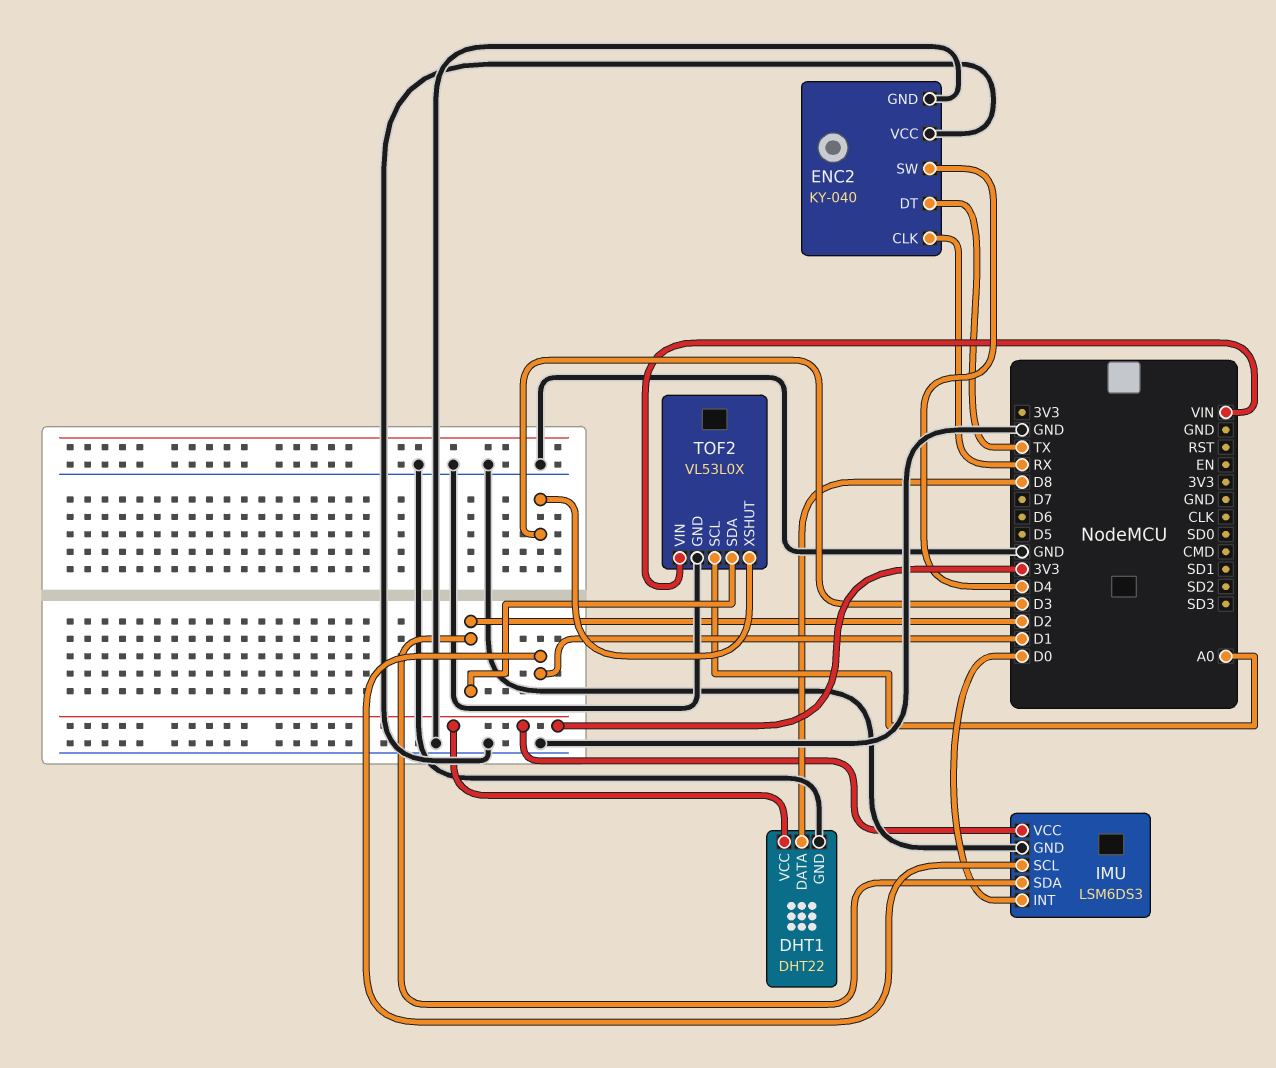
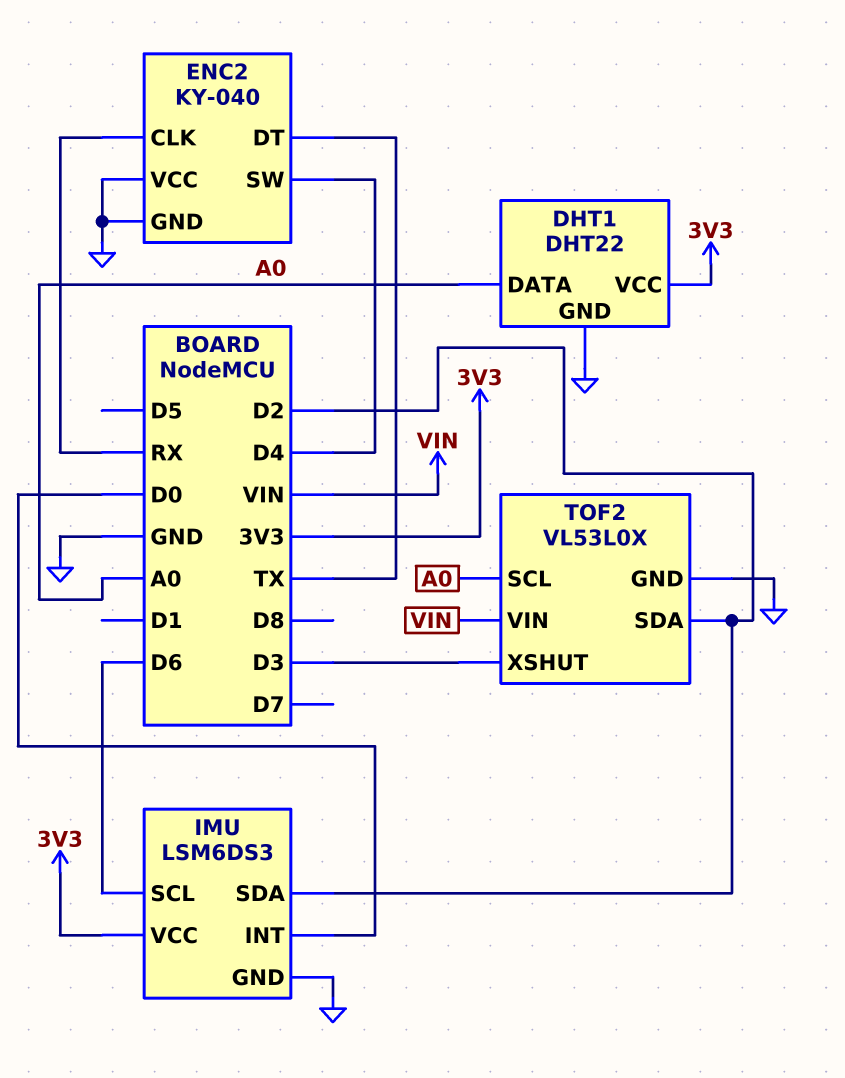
DHT1 pin DATA: D8 -> A0
IMU pin SCL: D1 -> D6

